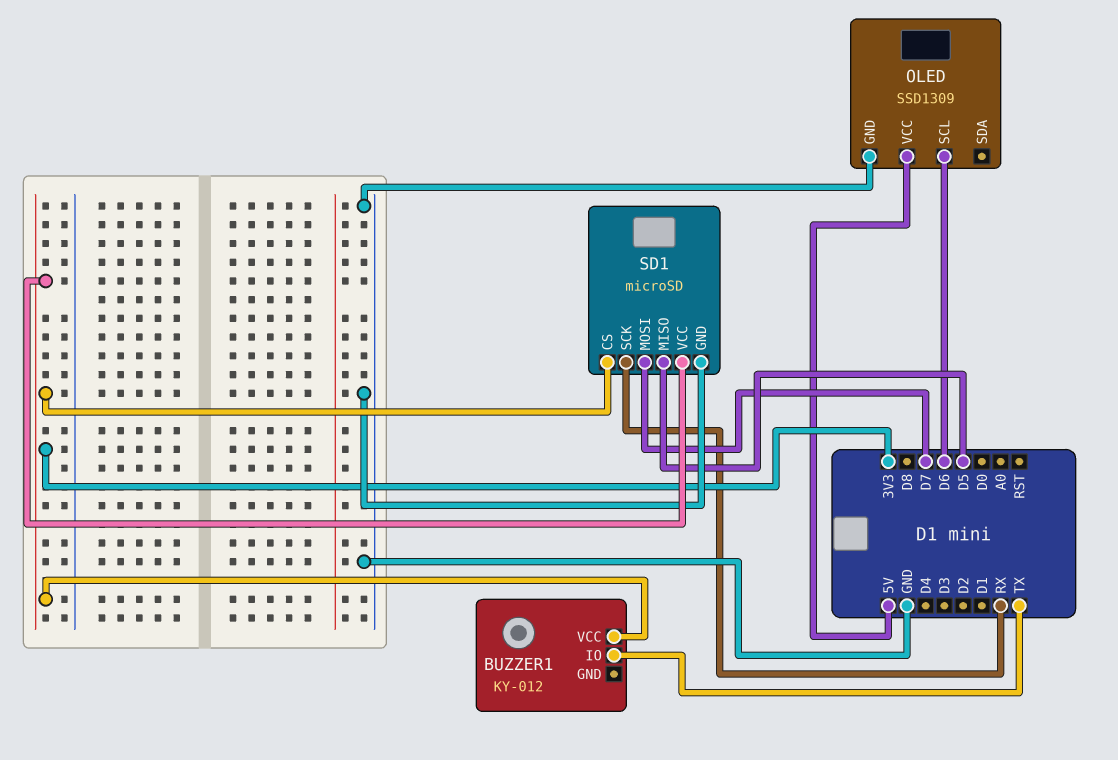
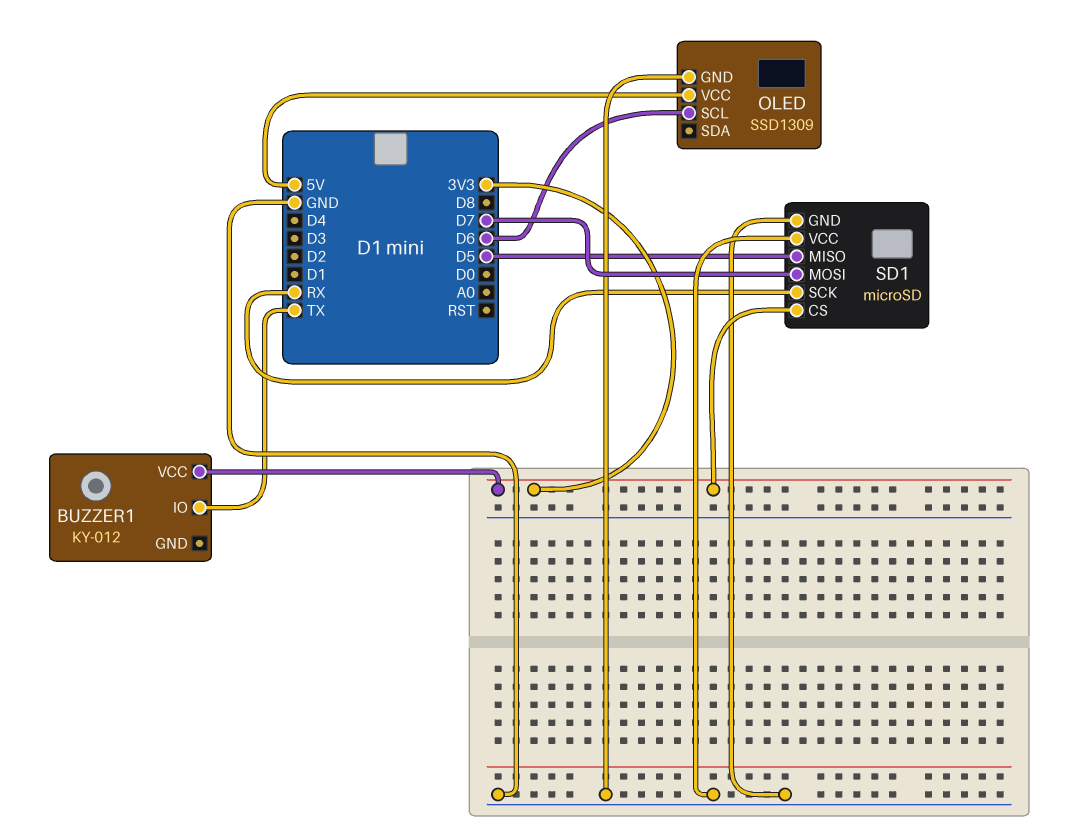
SD1 pin VCC: 3V3 -> GND

